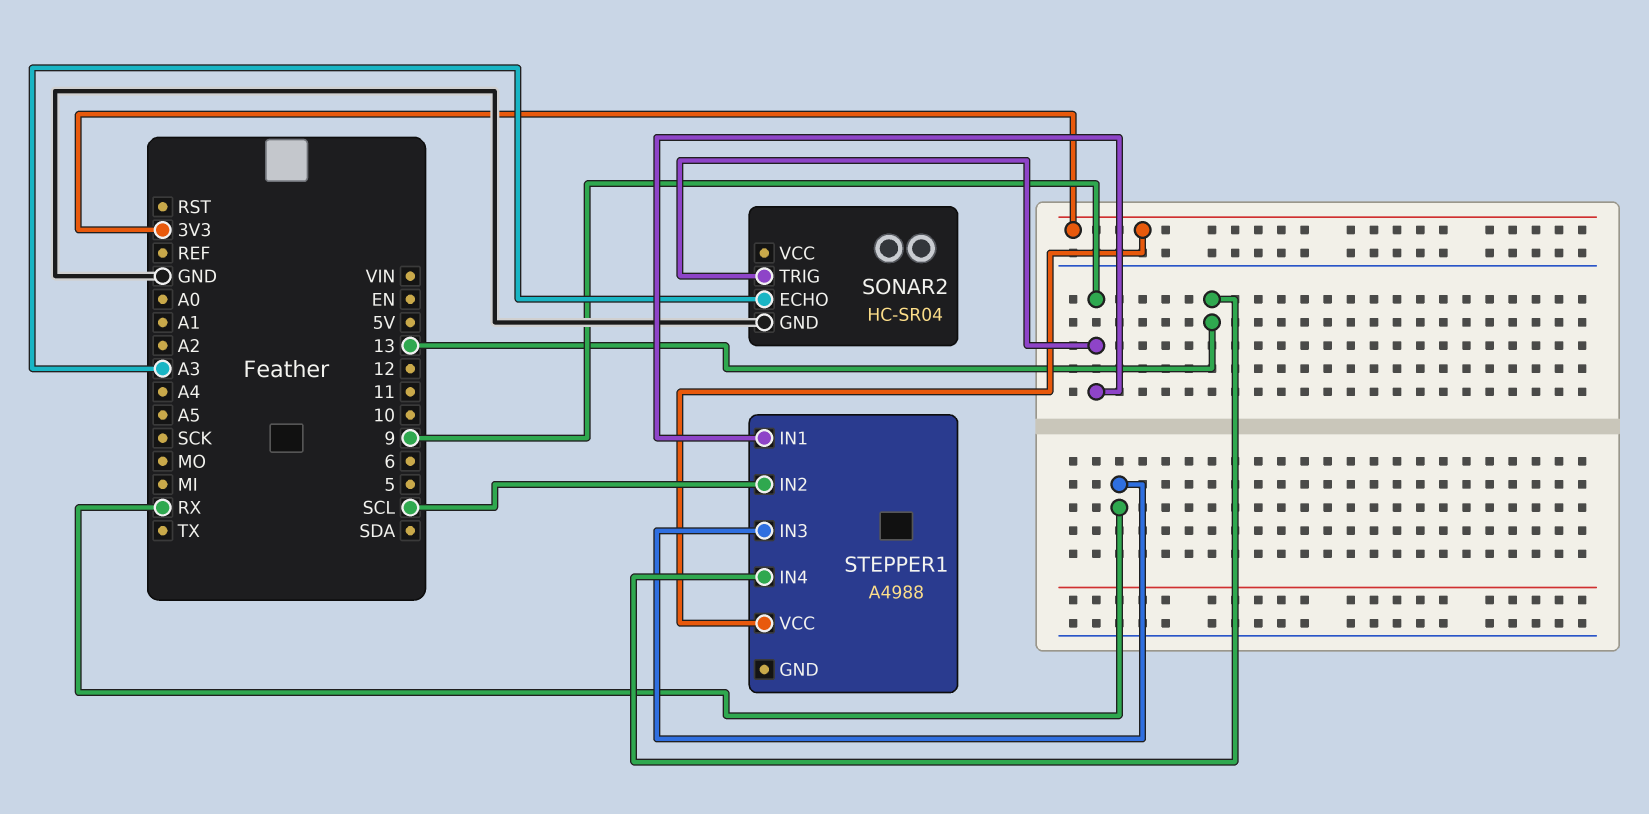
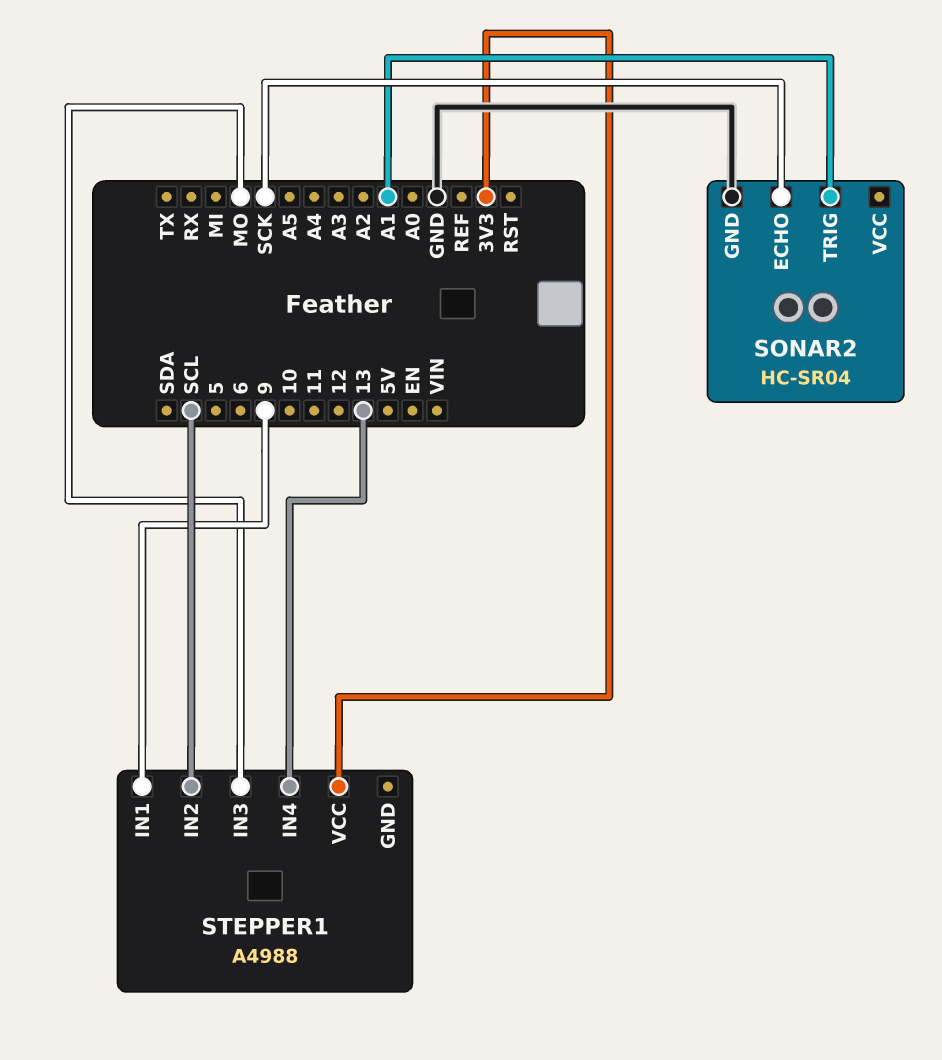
SONAR2 pin ECHO: A3 -> SCK
SONAR2 pin TRIG: 9 -> A1
STEPPER1 pin IN3: RX -> MO

